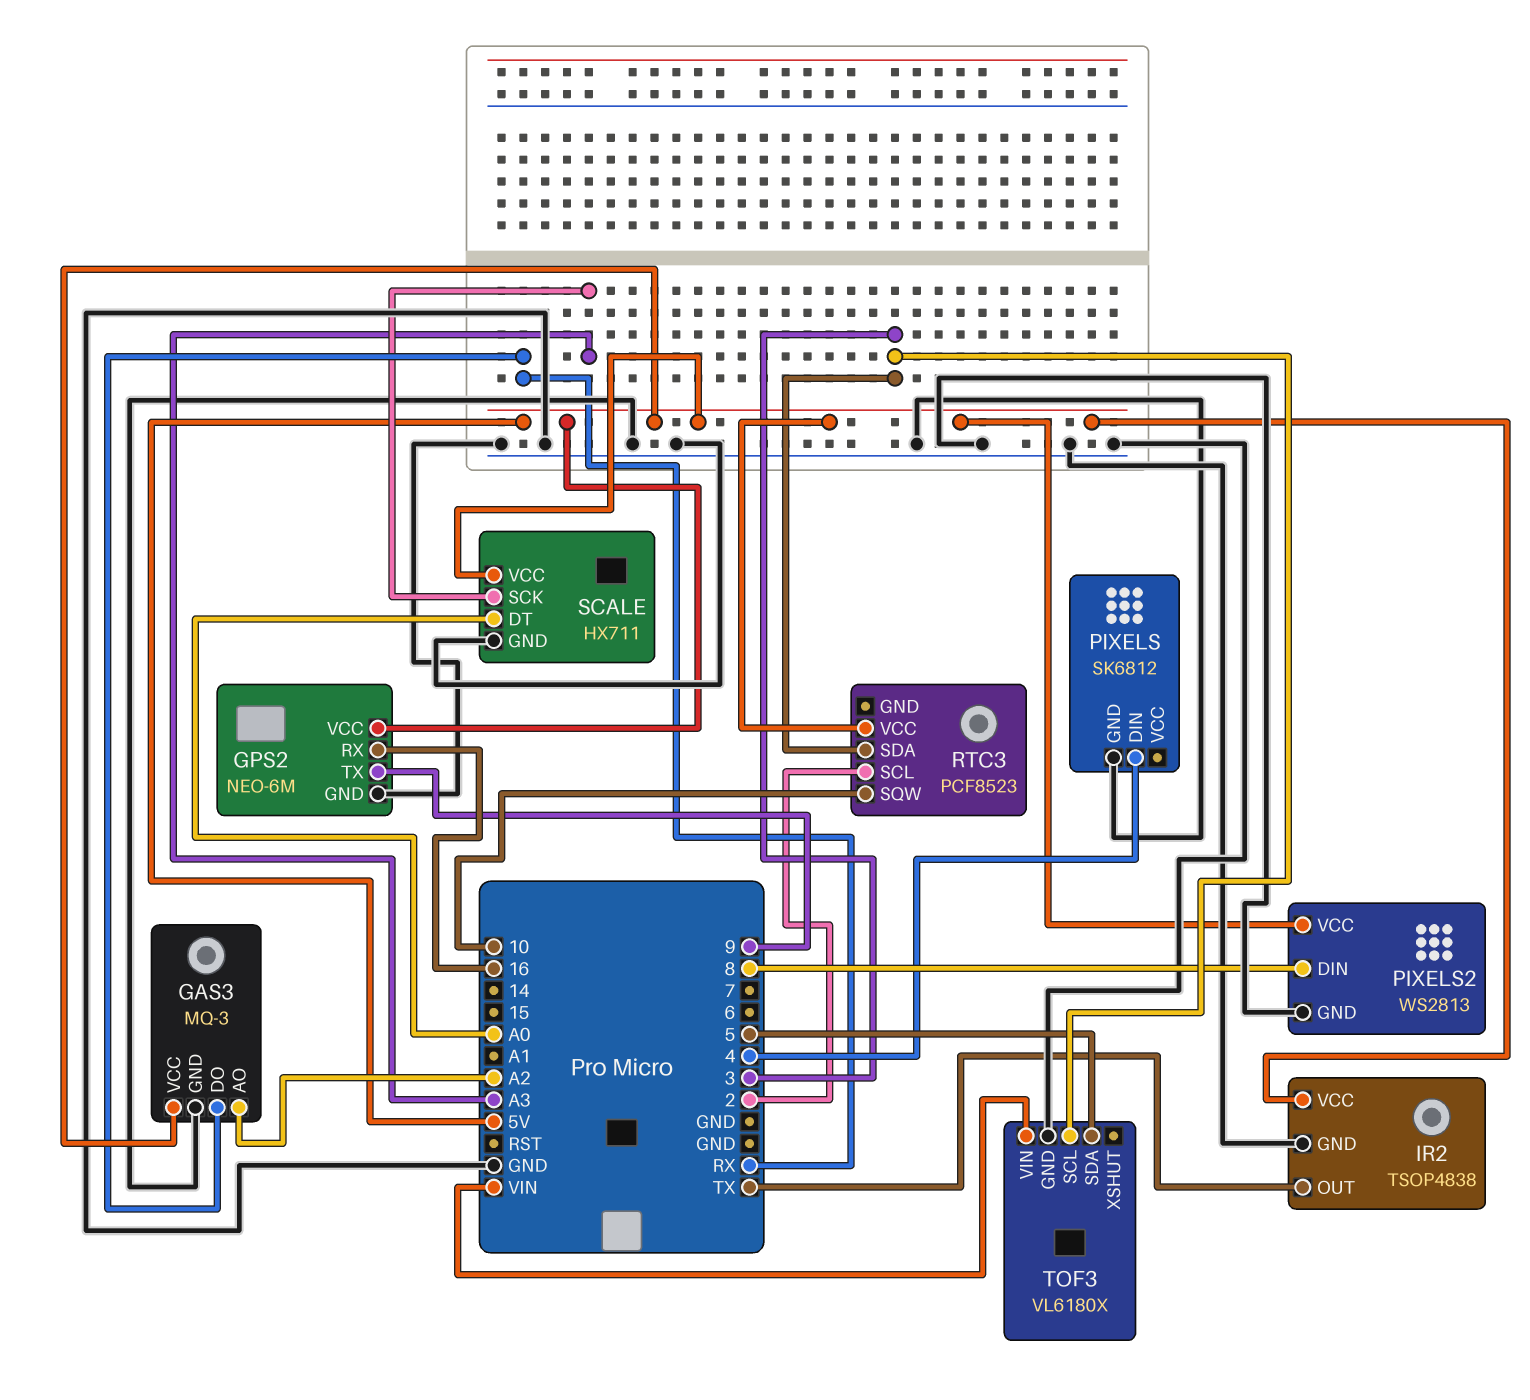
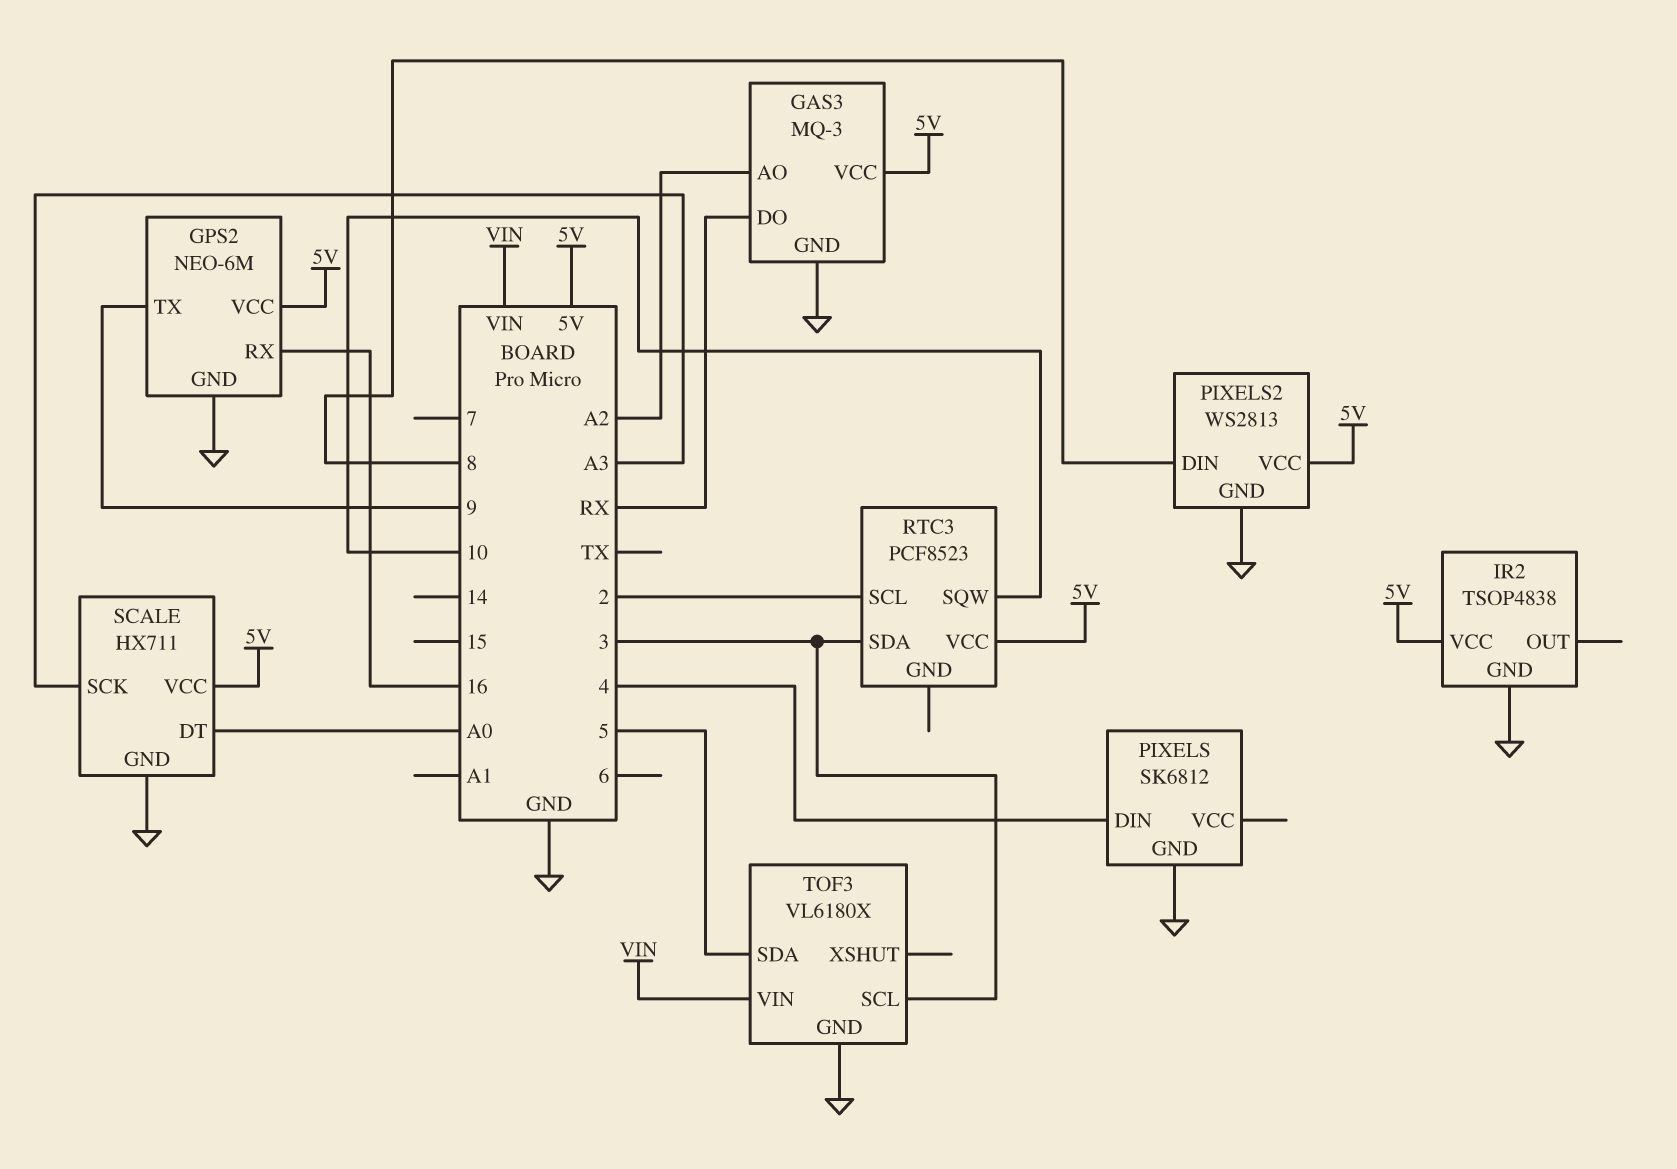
IR2 pin OUT: TX -> none

